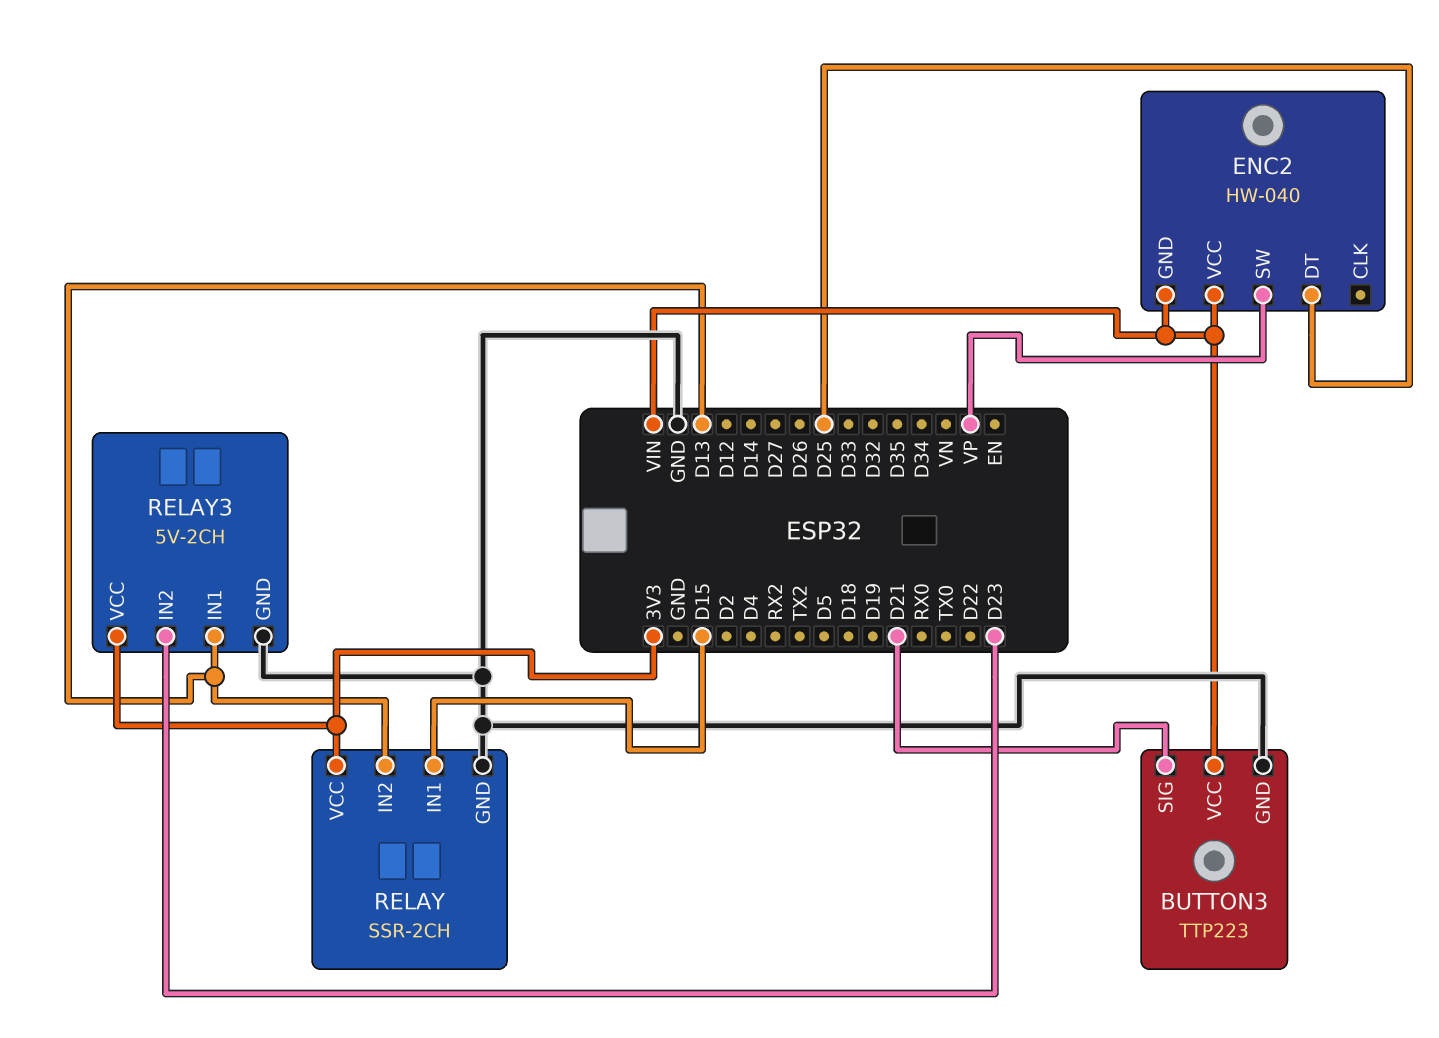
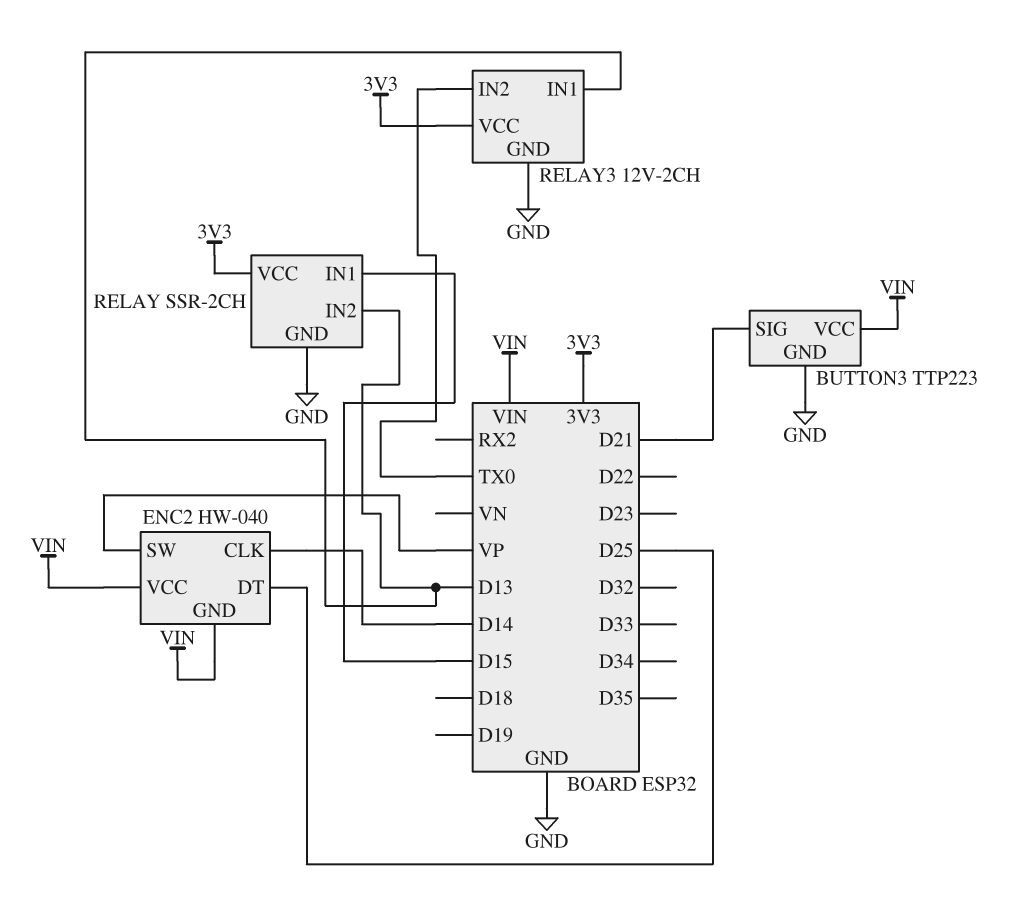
ENC2 pin CLK: none -> D14
RELAY3: 5V-2CH -> 12V-2CH
RELAY3 pin IN2: D23 -> TX0

